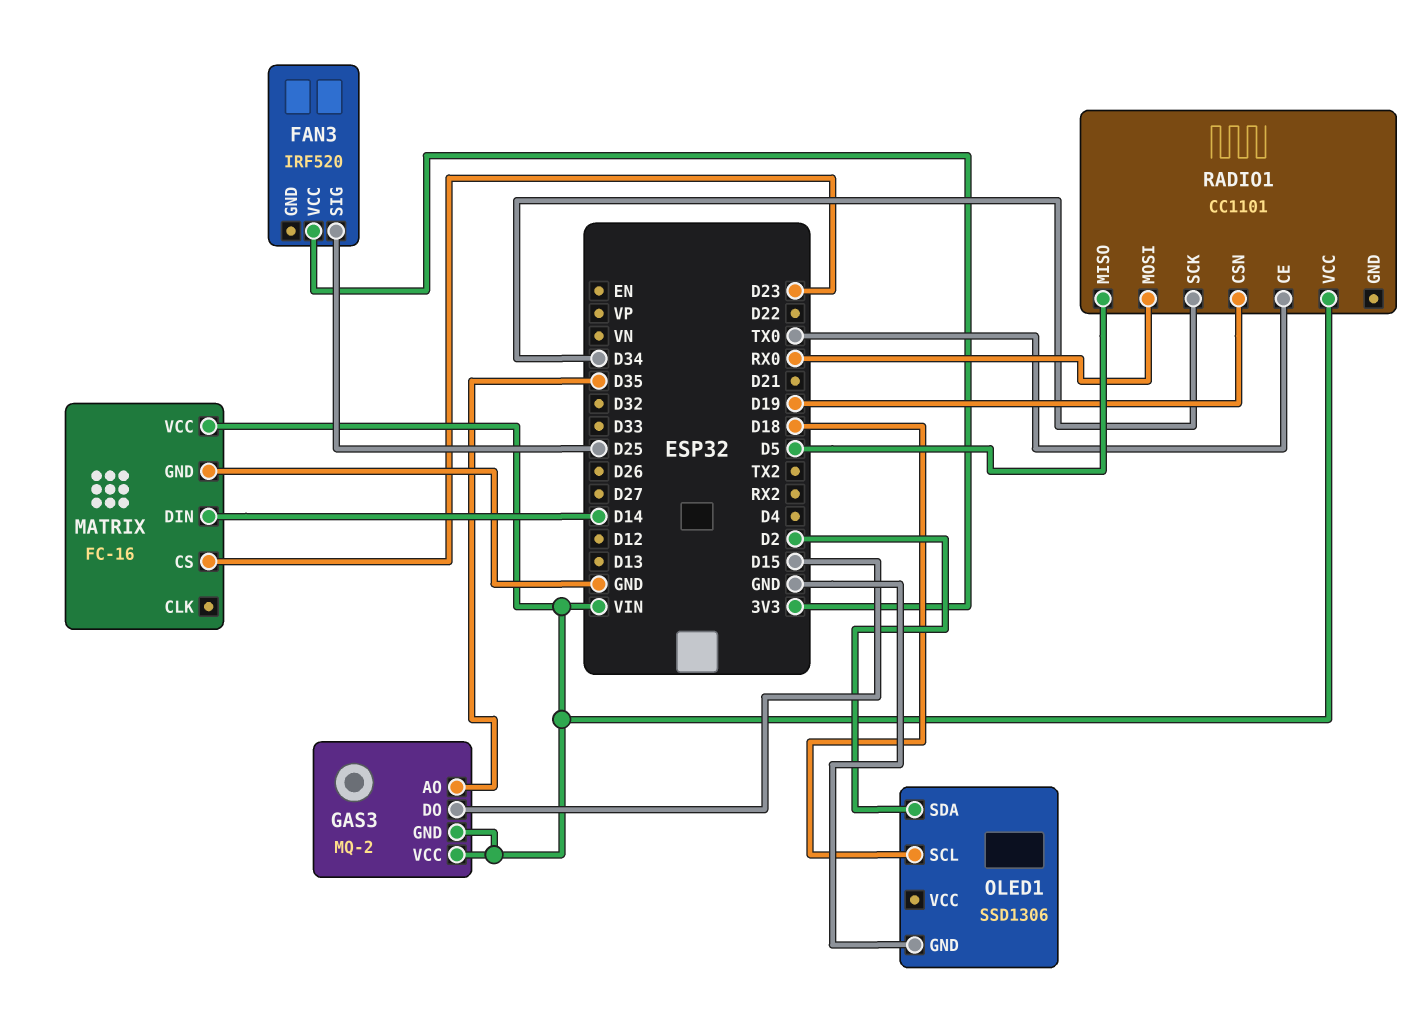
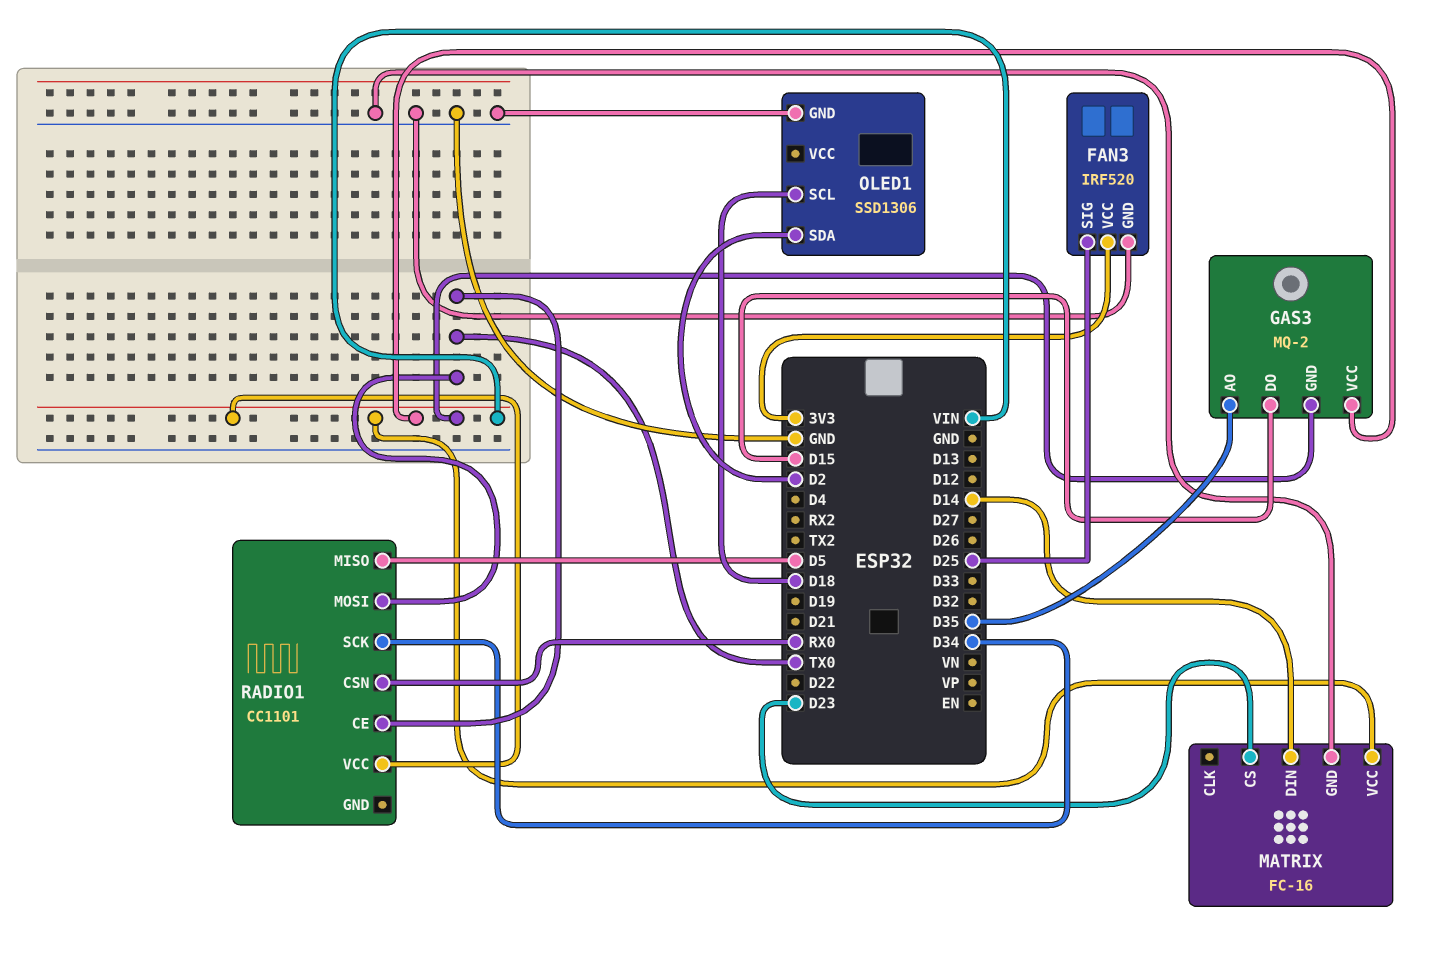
FAN3 pin GND: none -> GND
RADIO1 pin CSN: D19 -> RX0
RADIO1 pin MOSI: RX0 -> TX0

